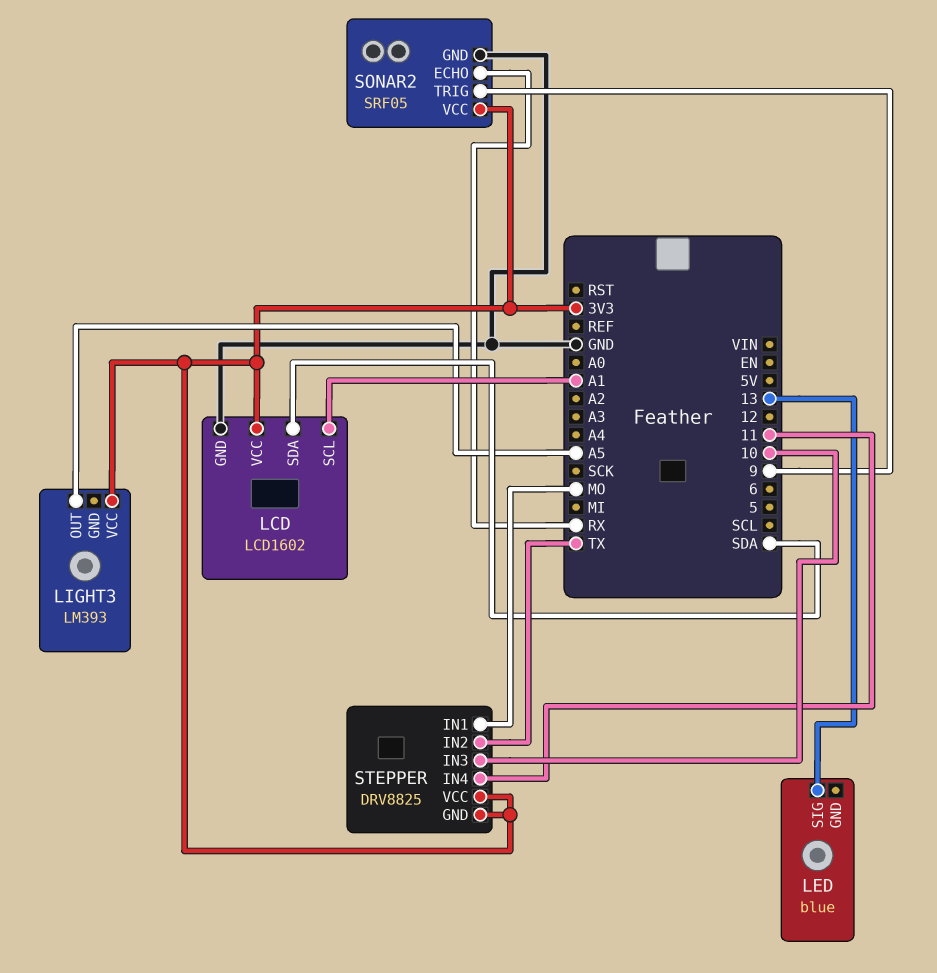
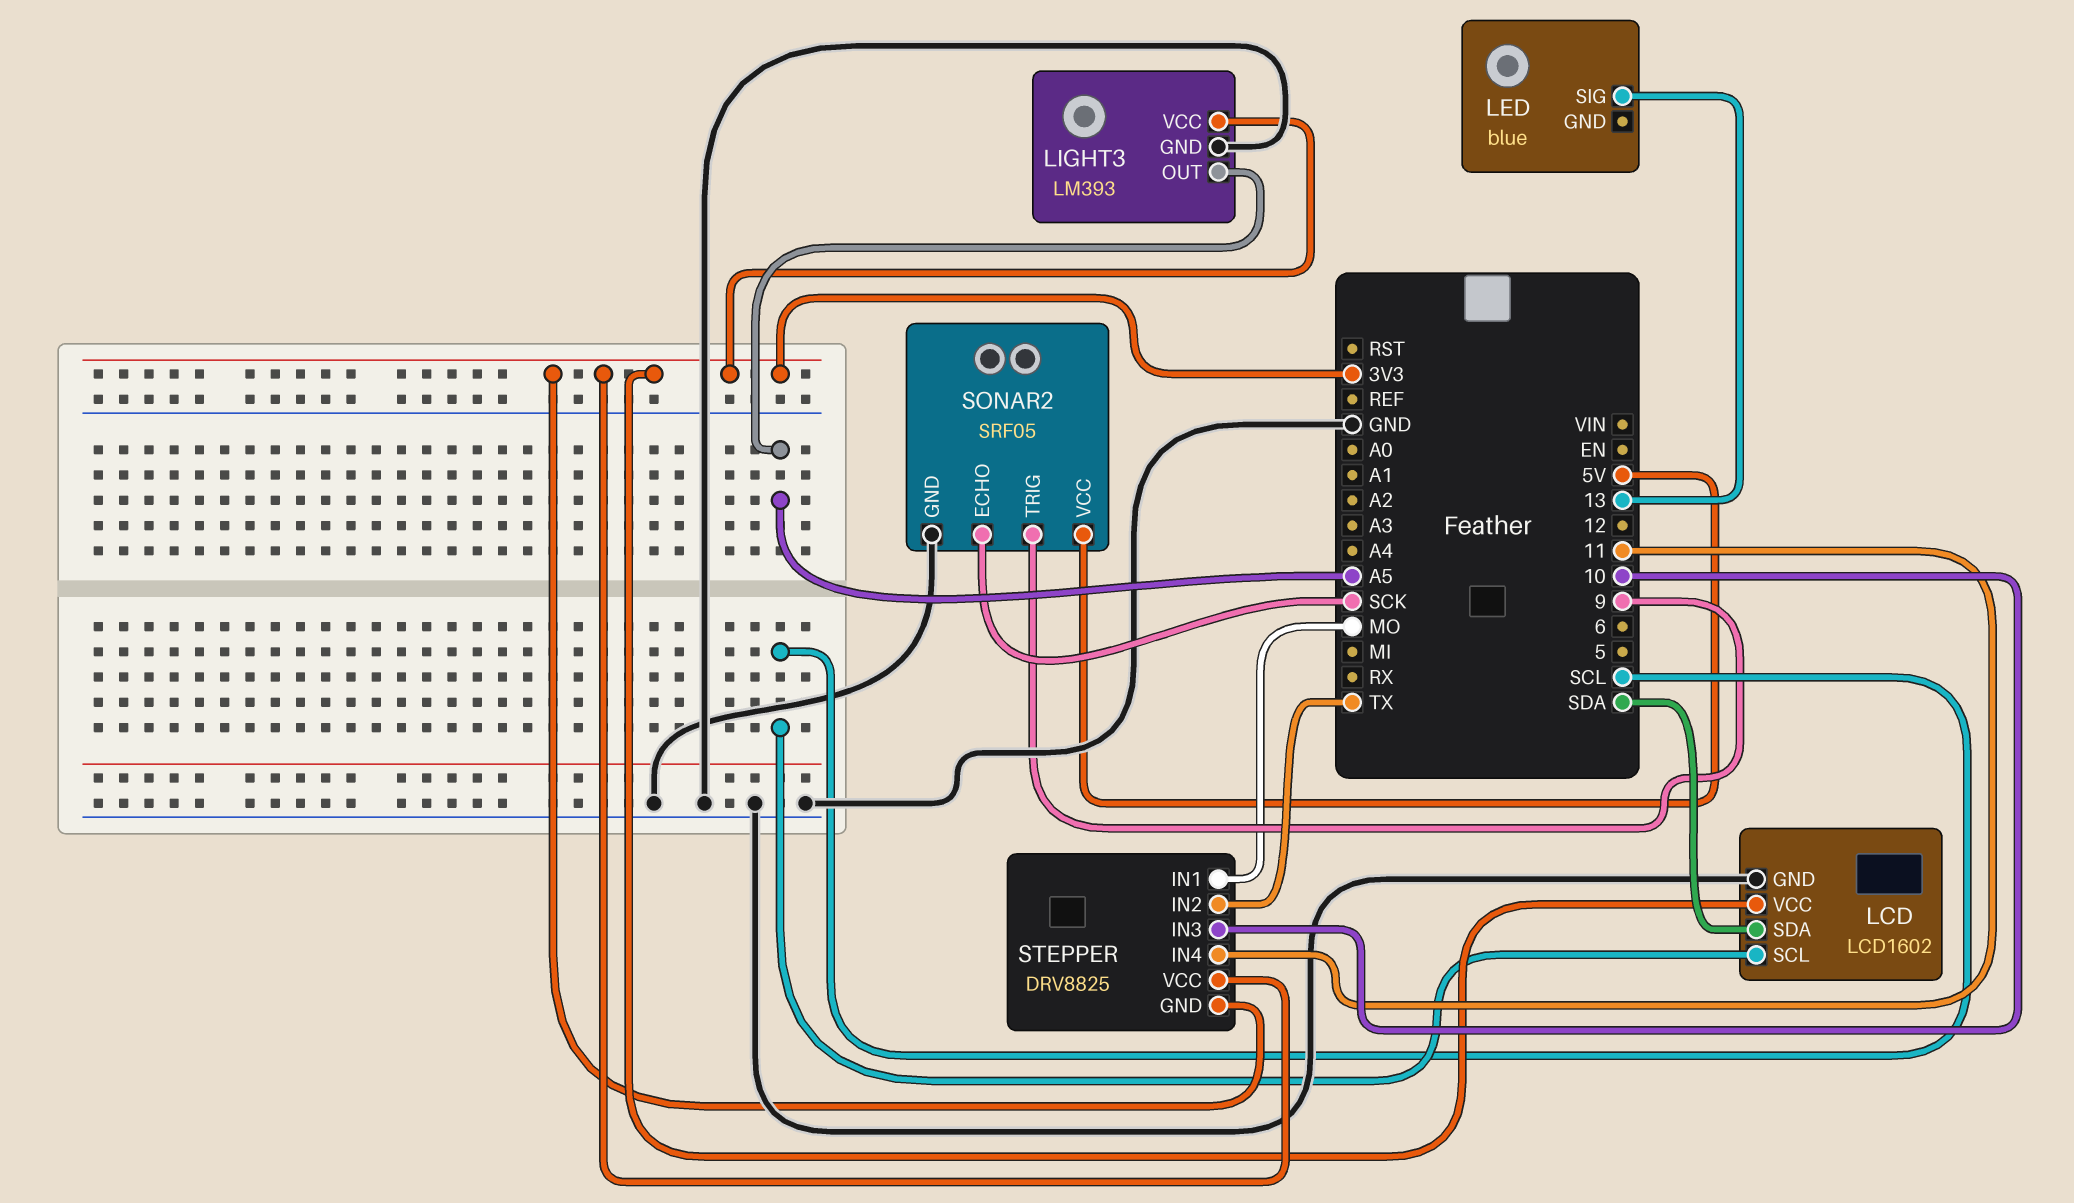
LCD pin SCL: A1 -> SCL
LIGHT3 pin GND: none -> GND
SONAR2 pin ECHO: RX -> SCK
SONAR2 pin VCC: 3V3 -> 5V

